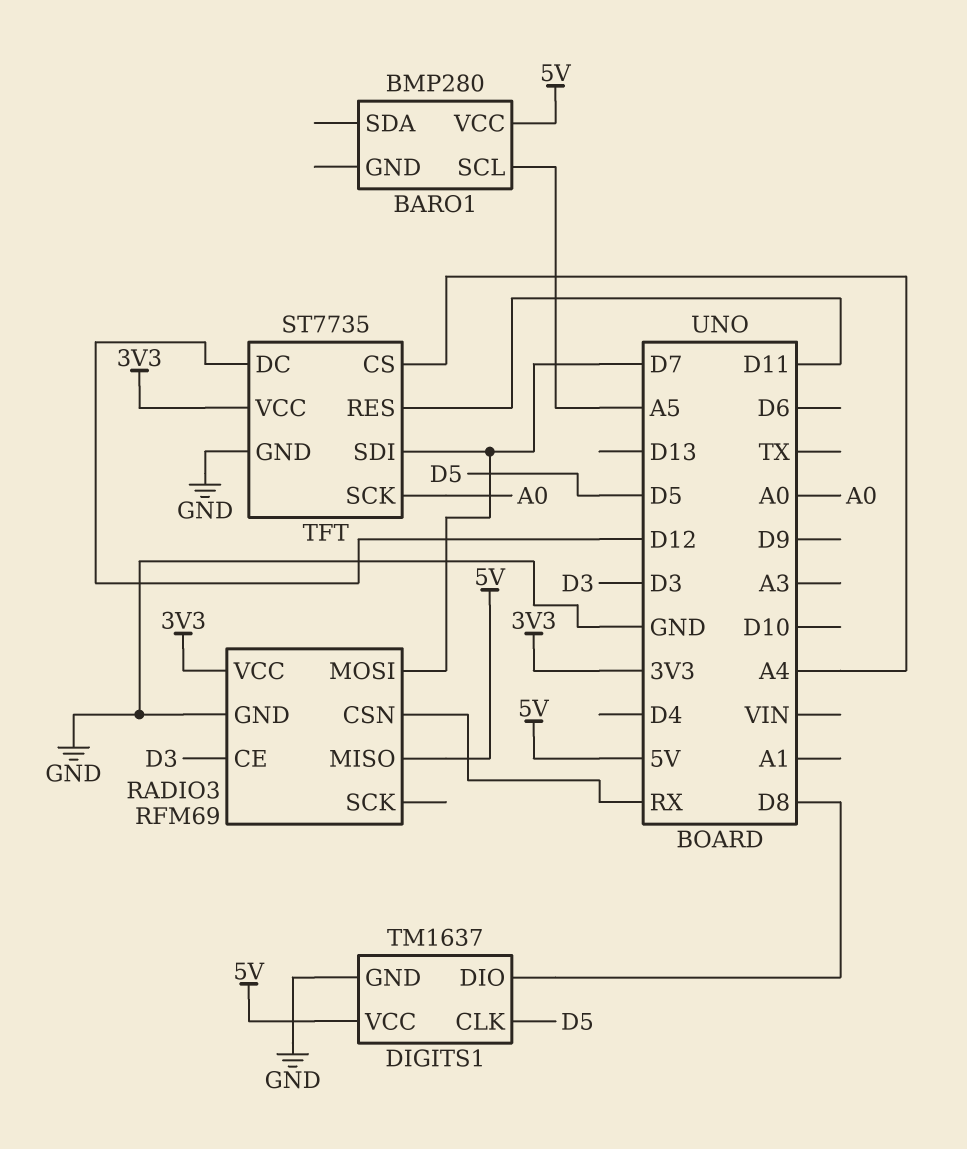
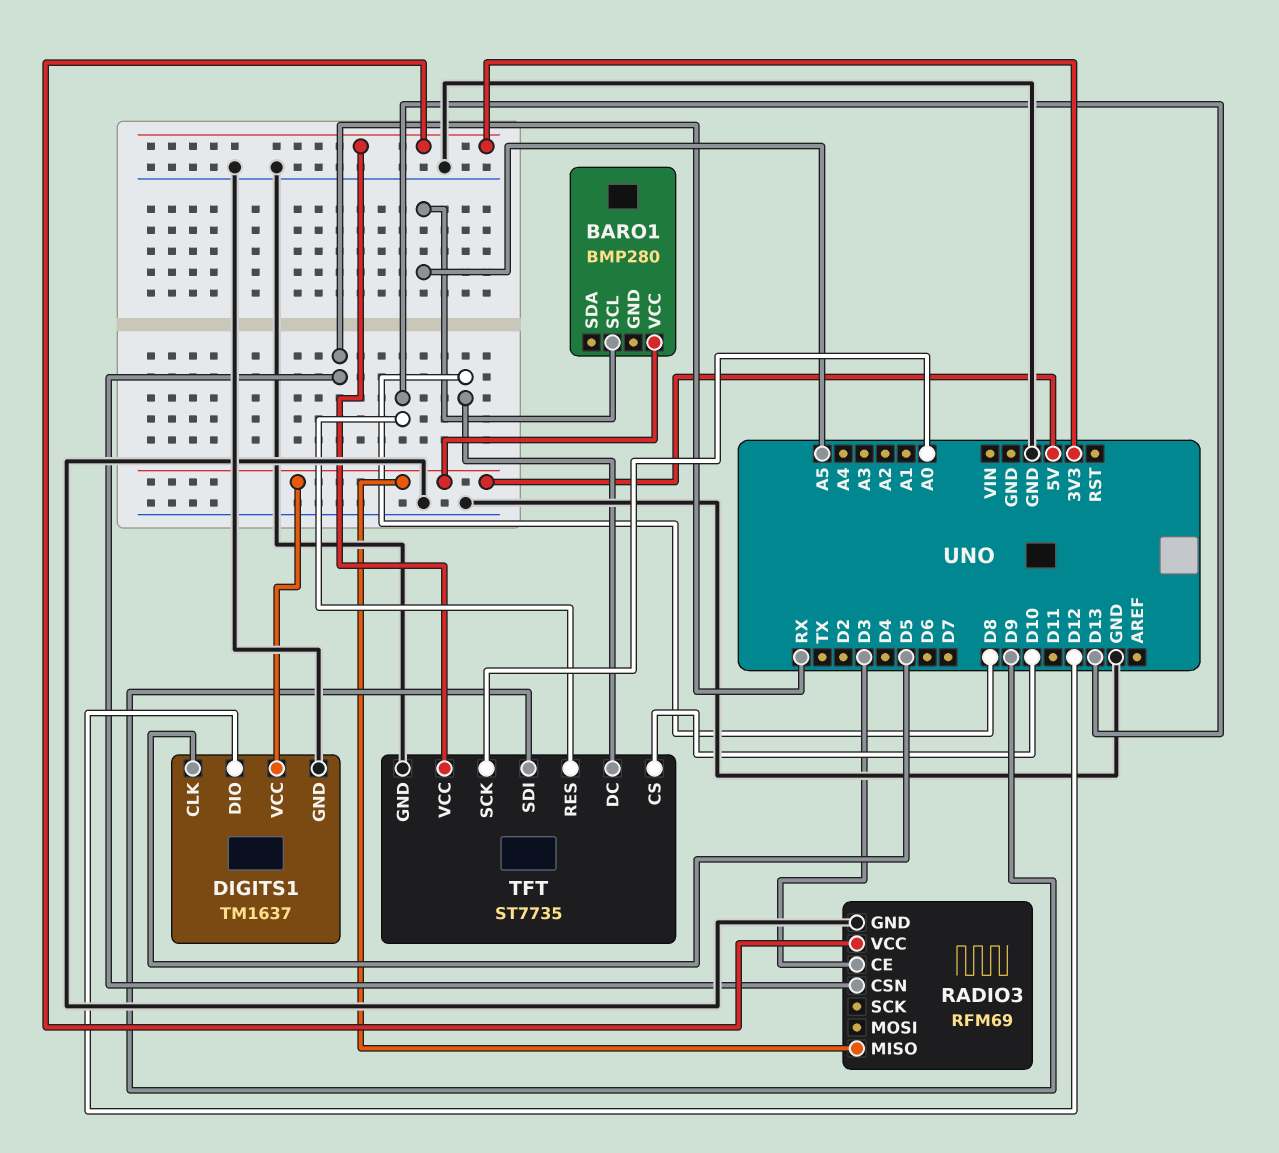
DIGITS1 pin DIO: D8 -> D12
RADIO3 pin MOSI: D7 -> none
TFT pin CS: A4 -> D10
TFT pin DC: D12 -> D8
TFT pin RES: D11 -> D13
TFT pin SDI: D7 -> D9

